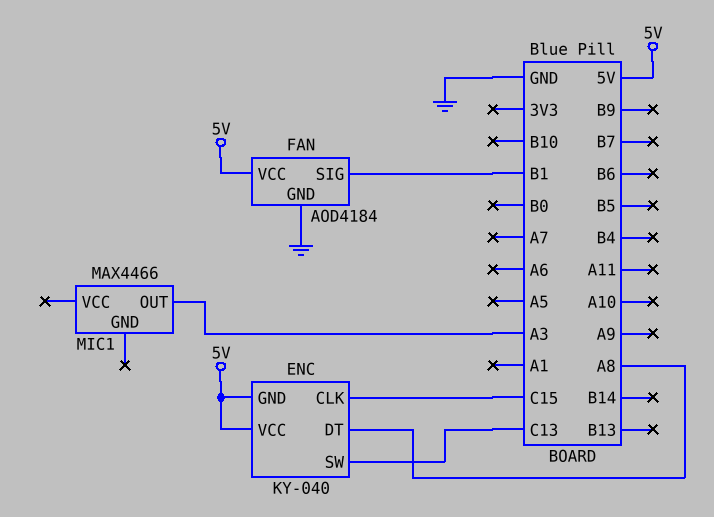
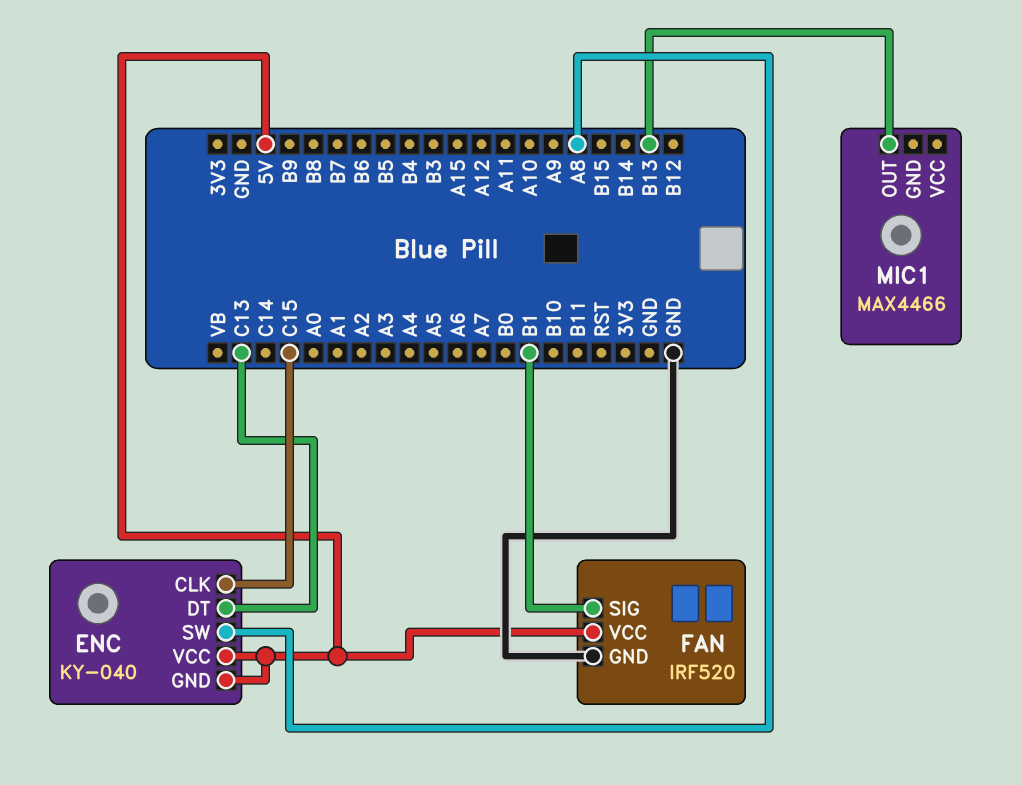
ENC pin DT: A8 -> C13
ENC pin SW: C13 -> A8
FAN: AOD4184 -> IRF520
MIC1 pin OUT: A3 -> B13

